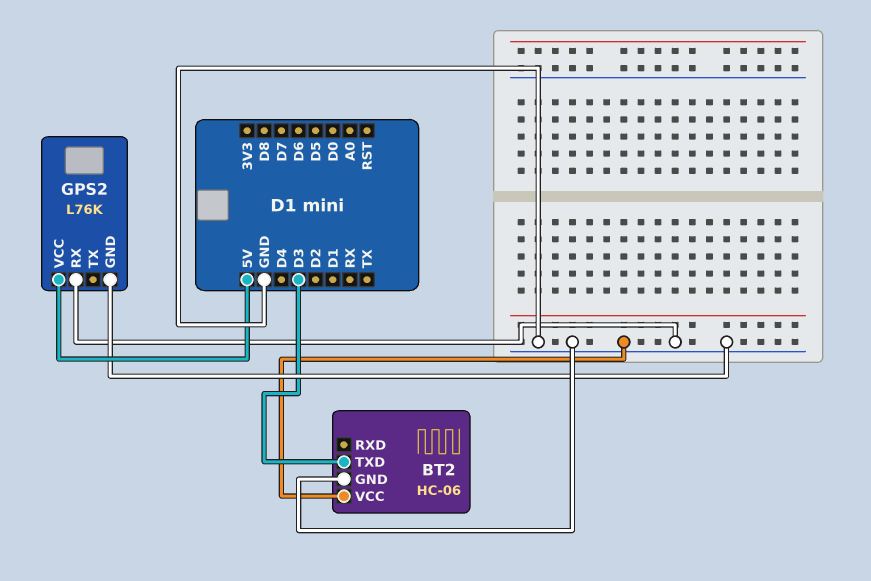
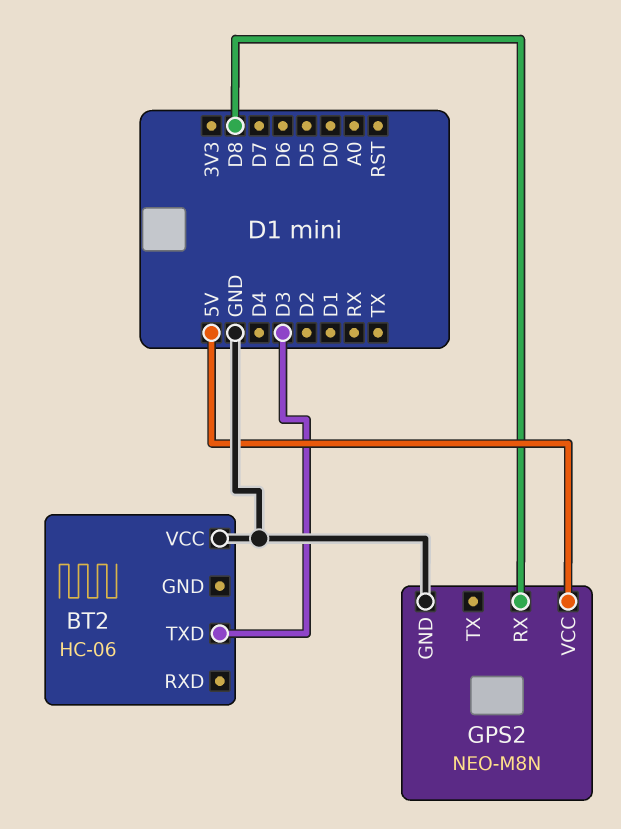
BT2 pin GND: GND -> none
GPS2: L76K -> NEO-M8N
GPS2 pin RX: GND -> D8

